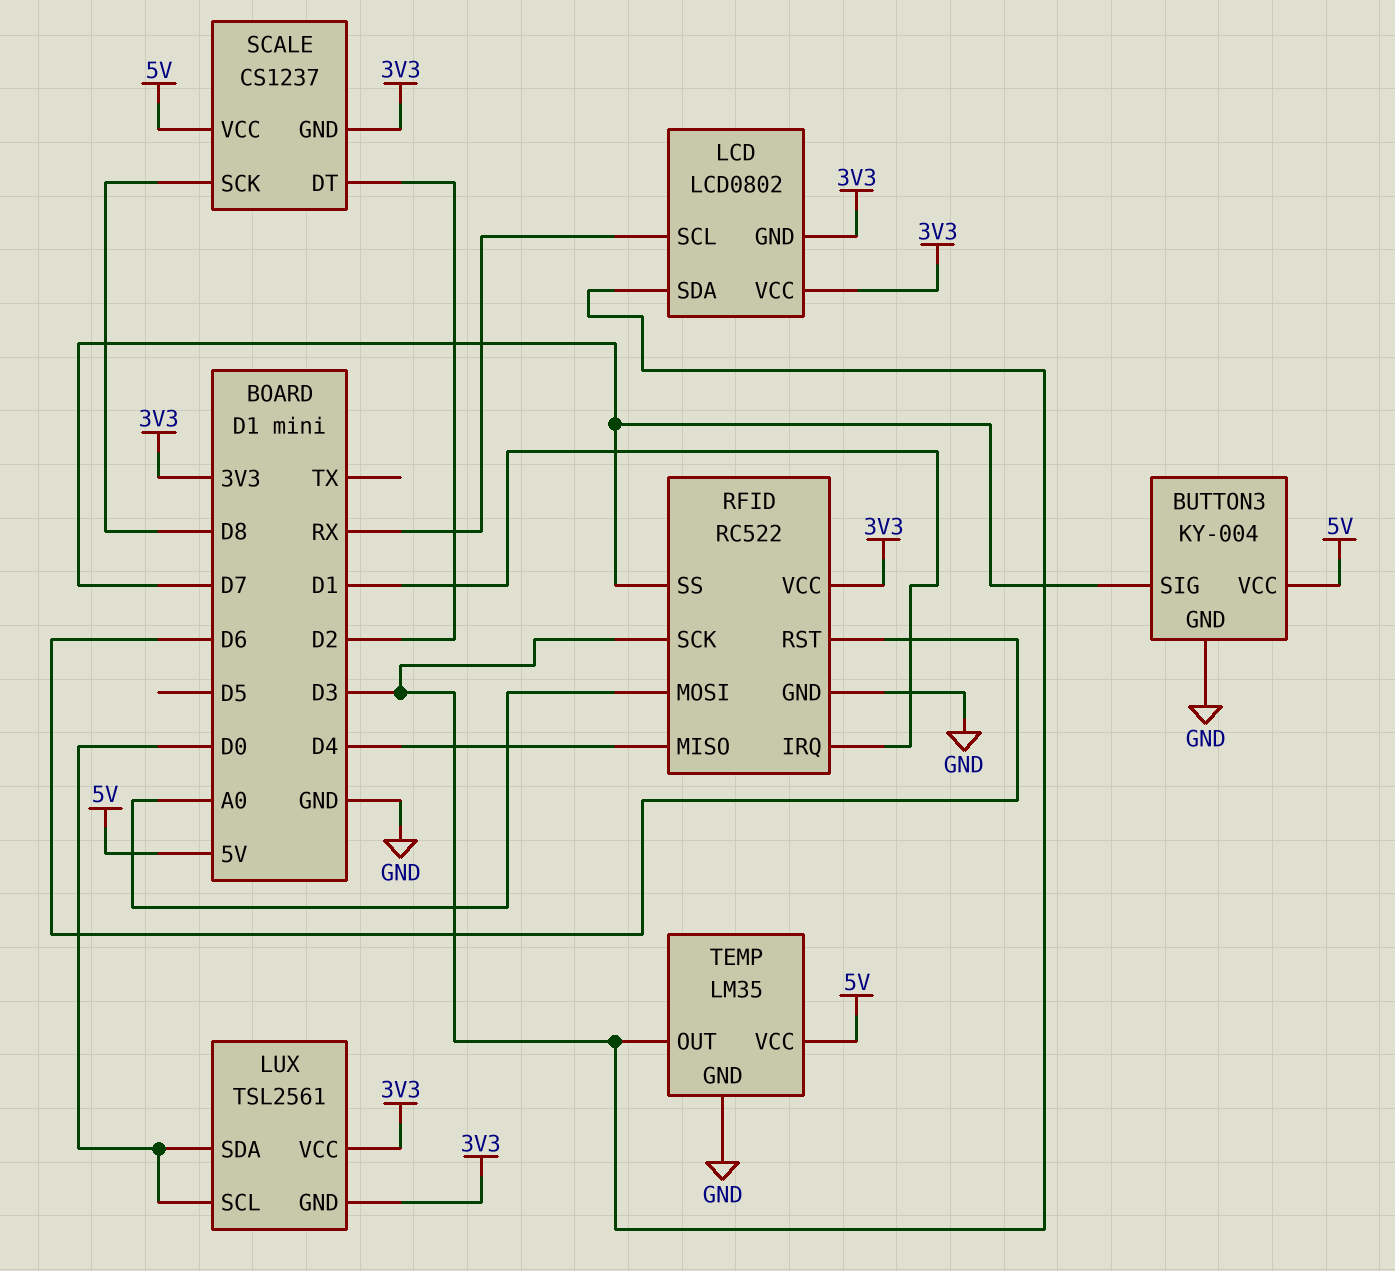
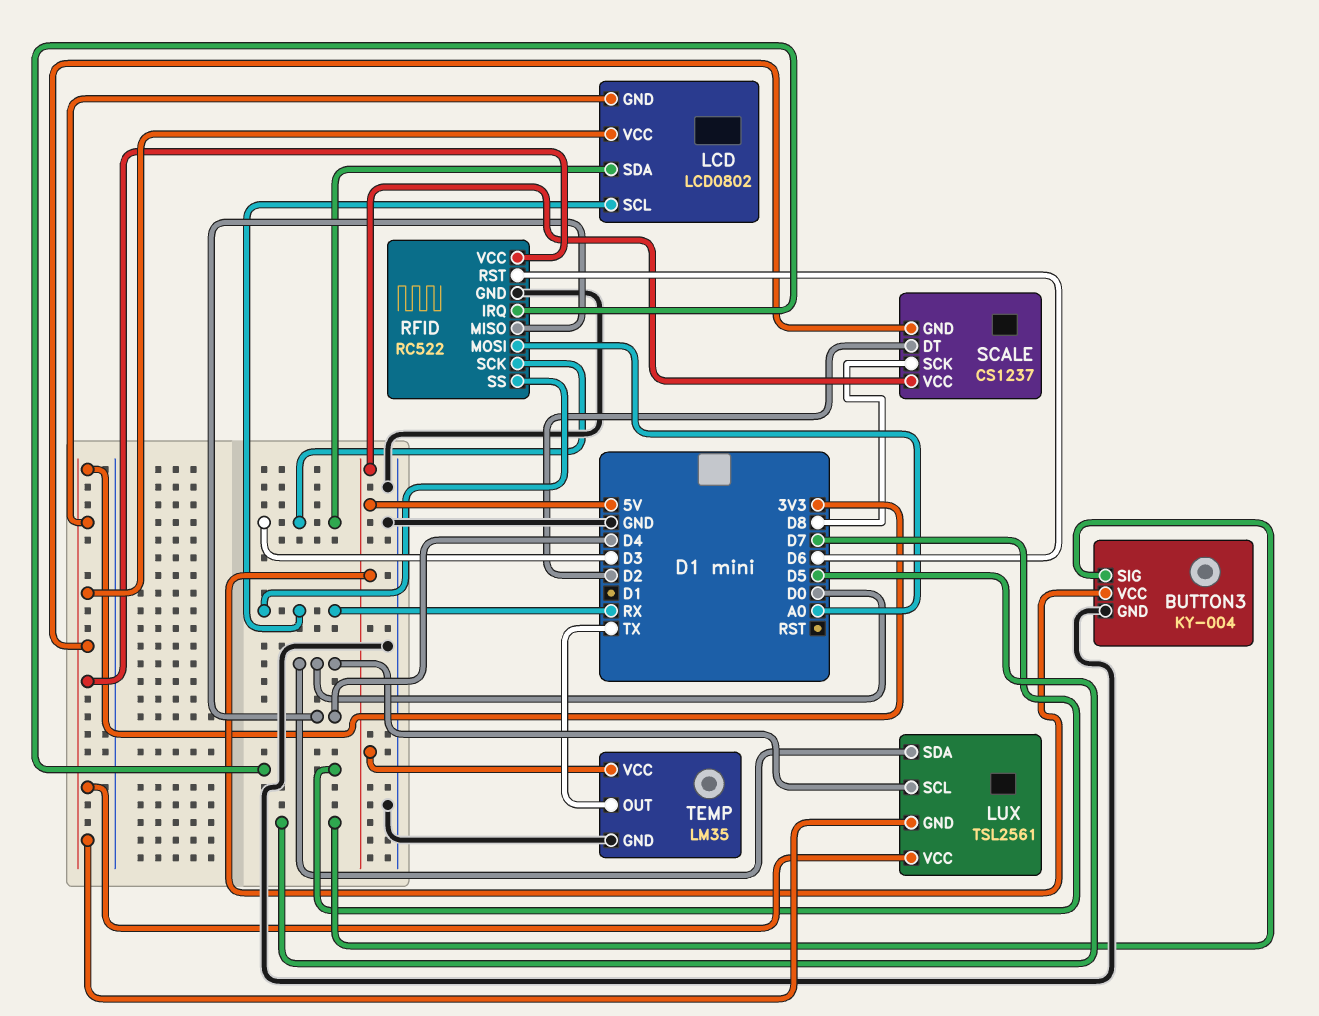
BUTTON3 pin SIG: D7 -> D5
RFID pin IRQ: D1 -> D7
RFID pin SS: D7 -> RX
TEMP pin OUT: D3 -> TX

